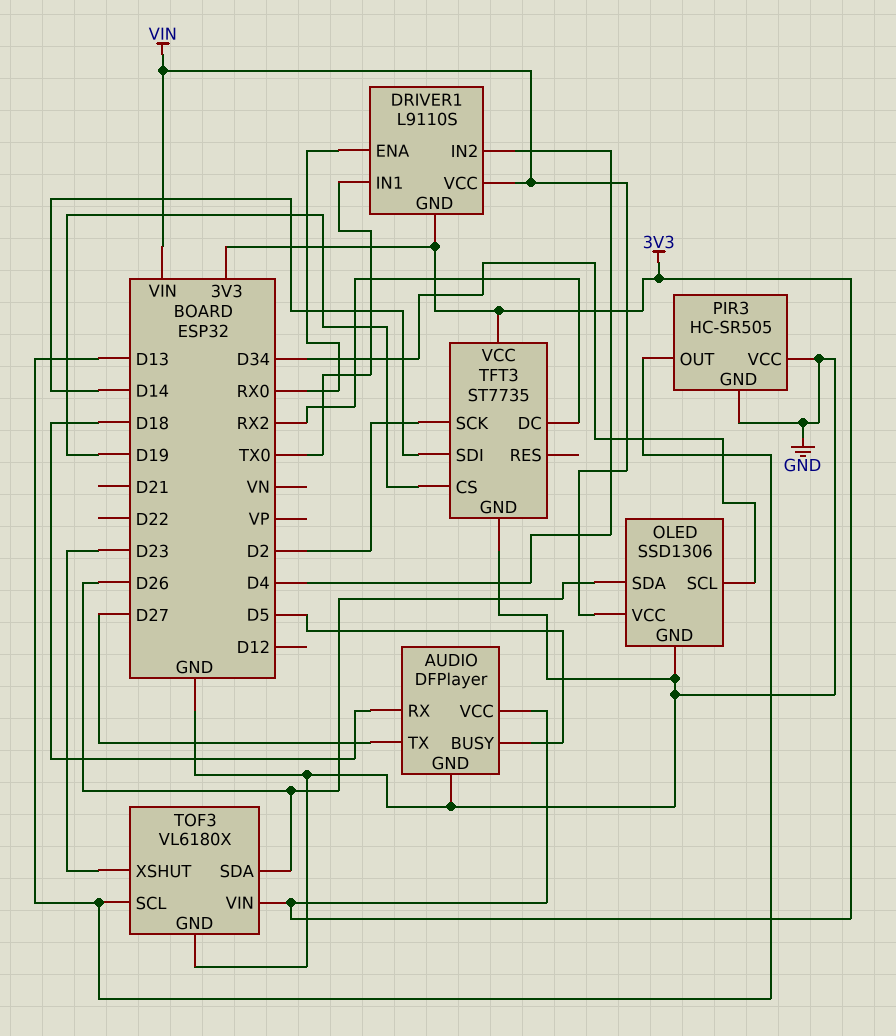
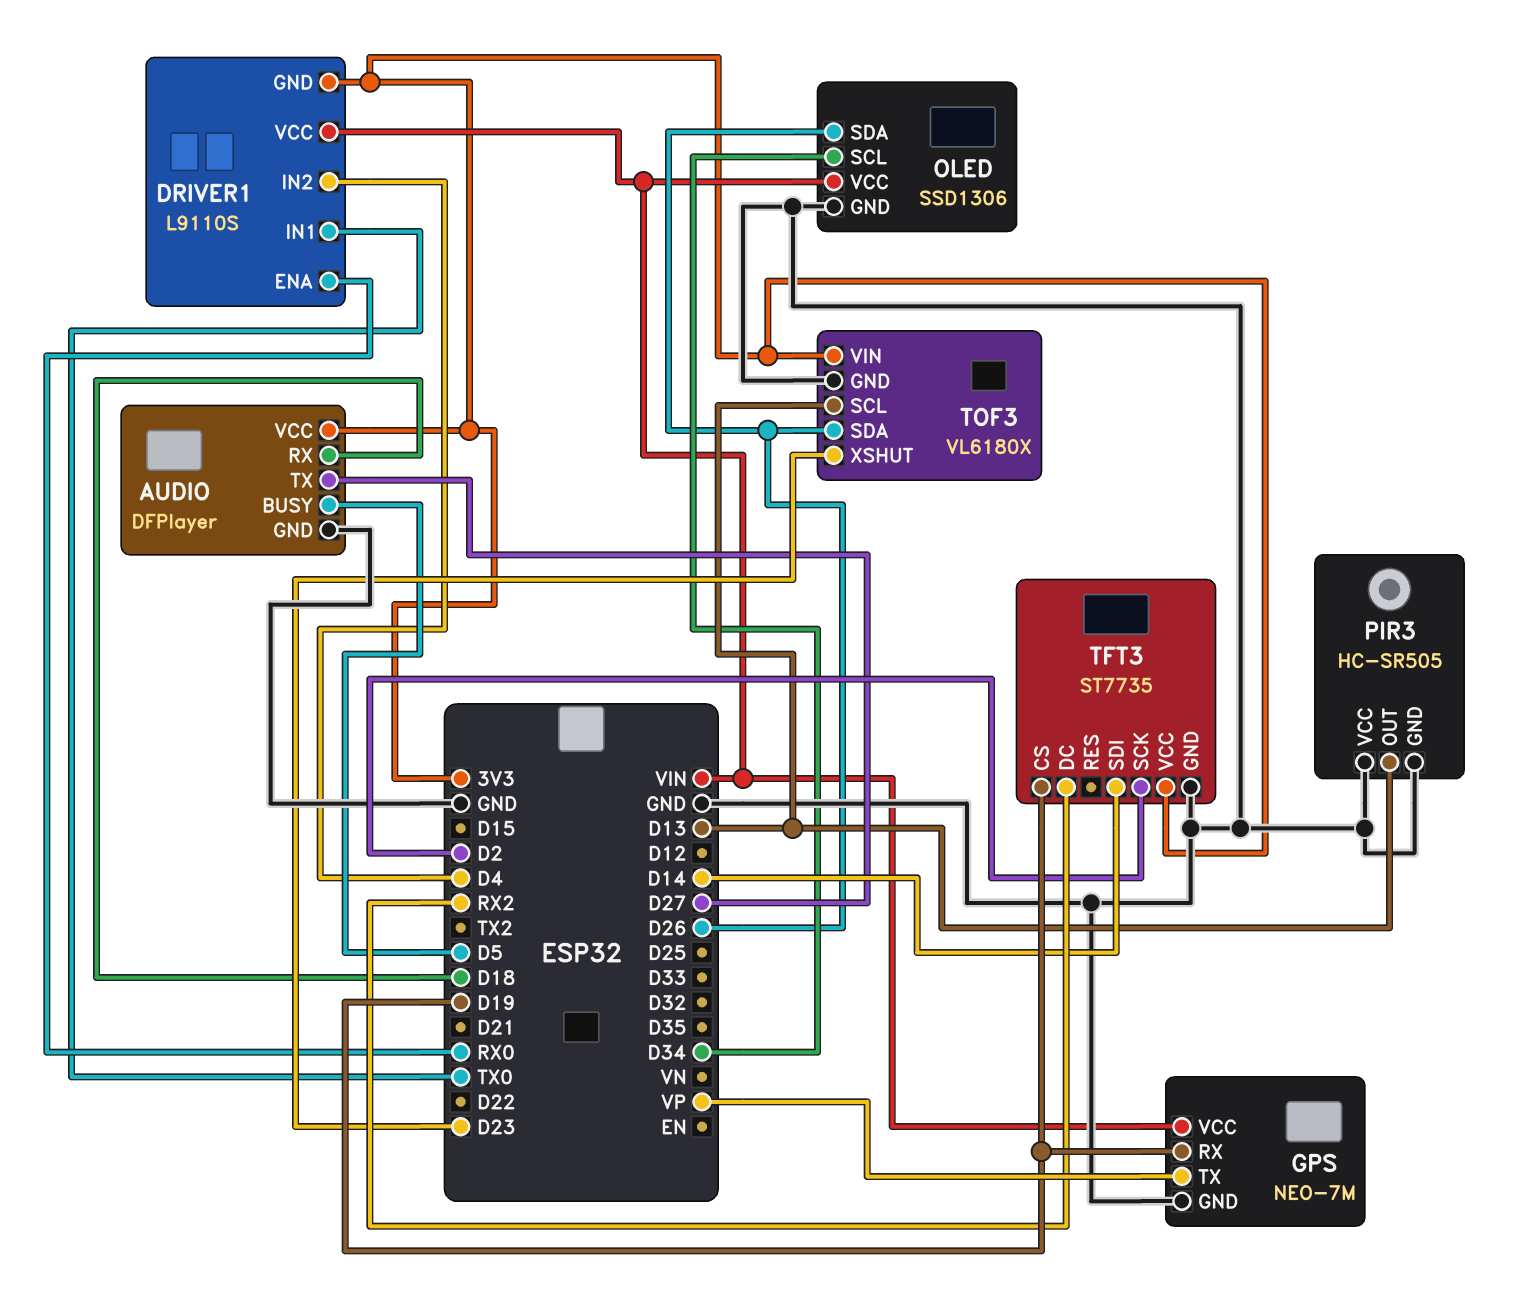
GPS: none -> NEO-7M
GPS pin GND: none -> GND
GPS pin RX: none -> D19
GPS pin TX: none -> VP
GPS pin VCC: none -> VIN

